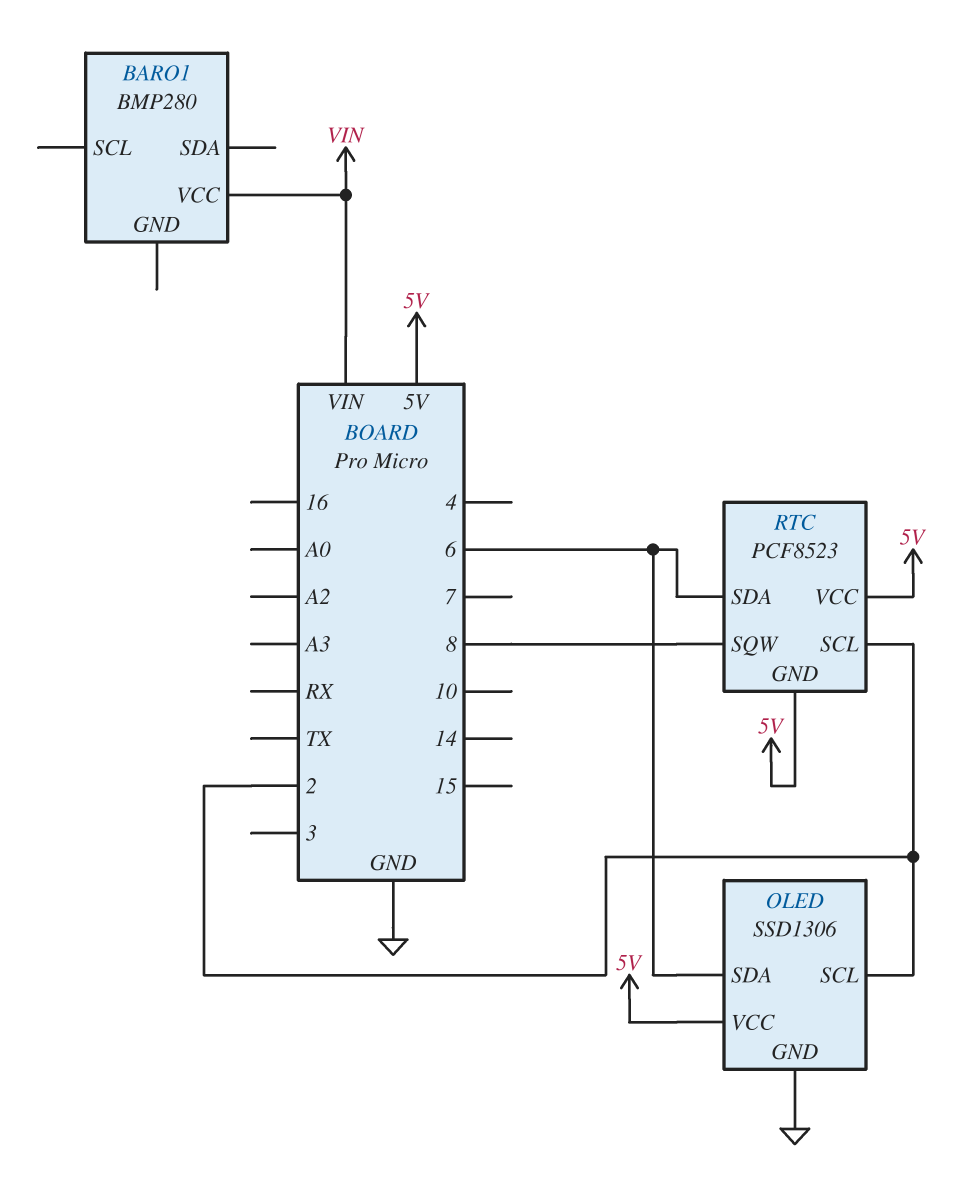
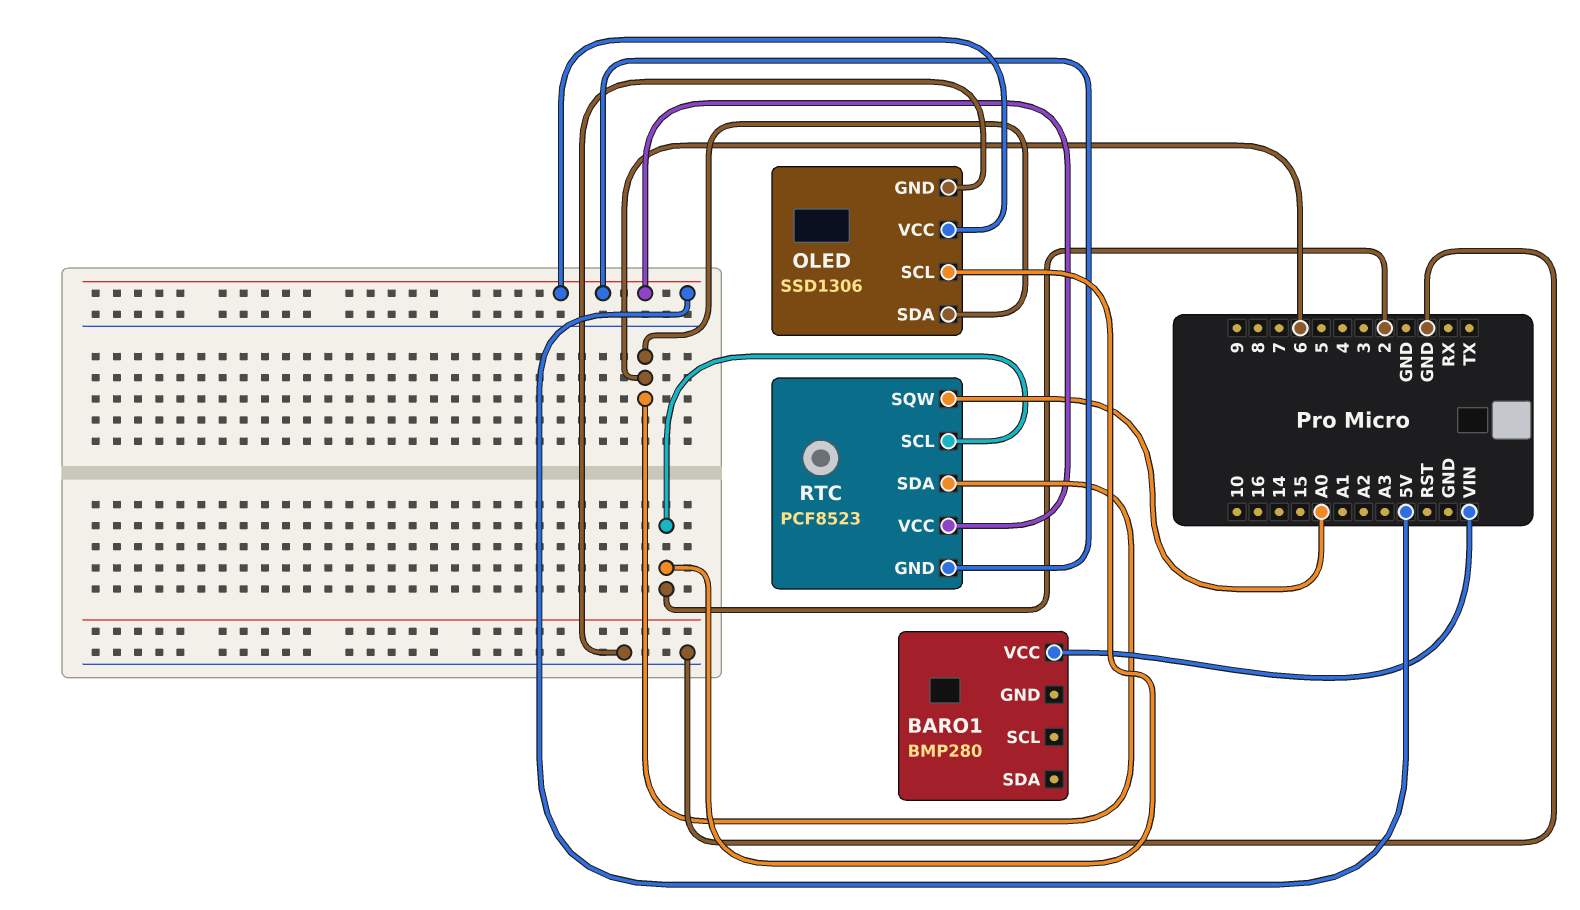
RTC pin SQW: 8 -> A0

